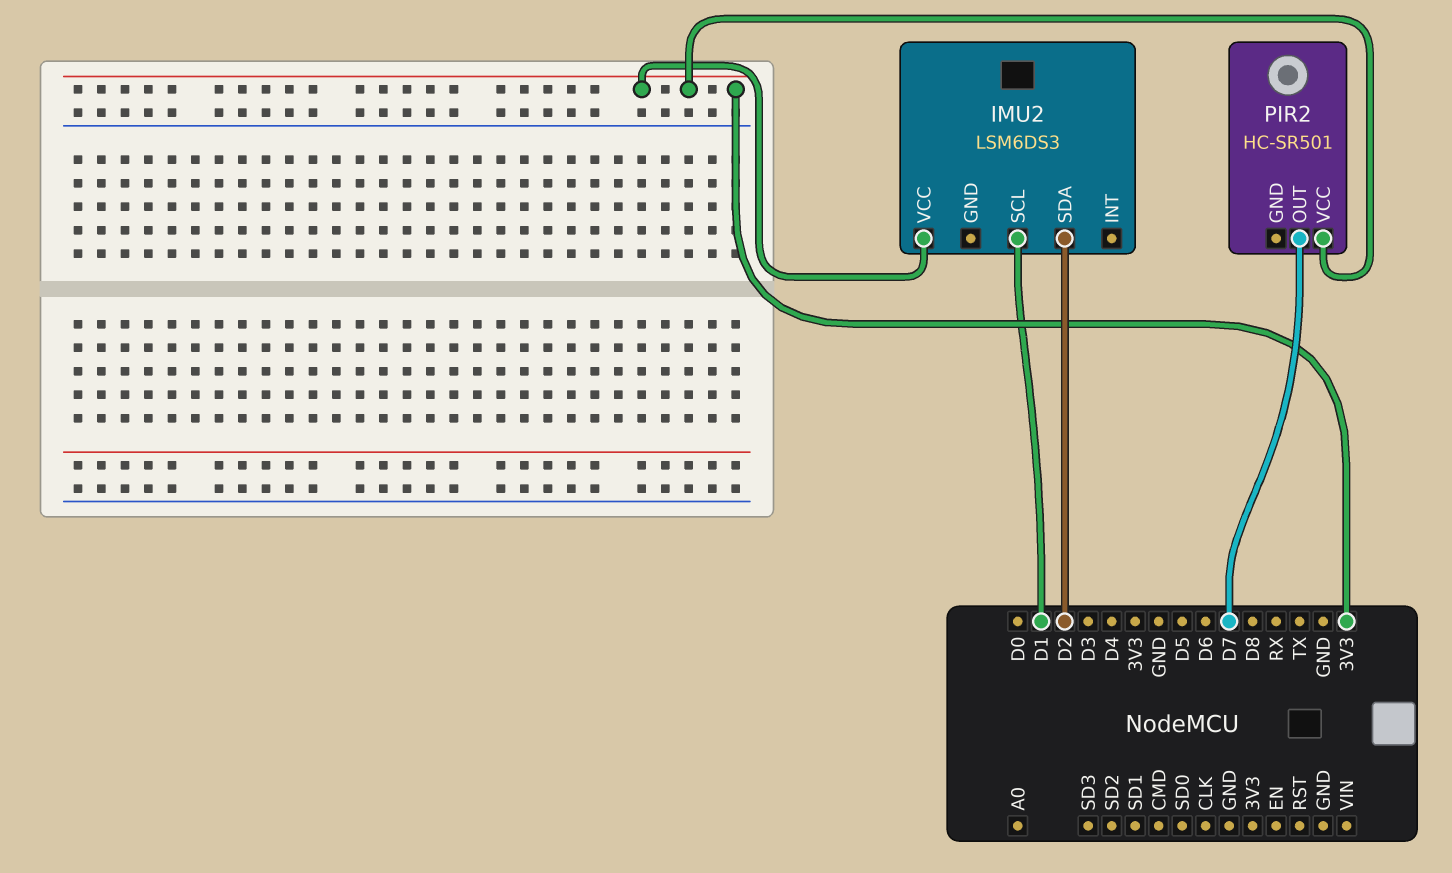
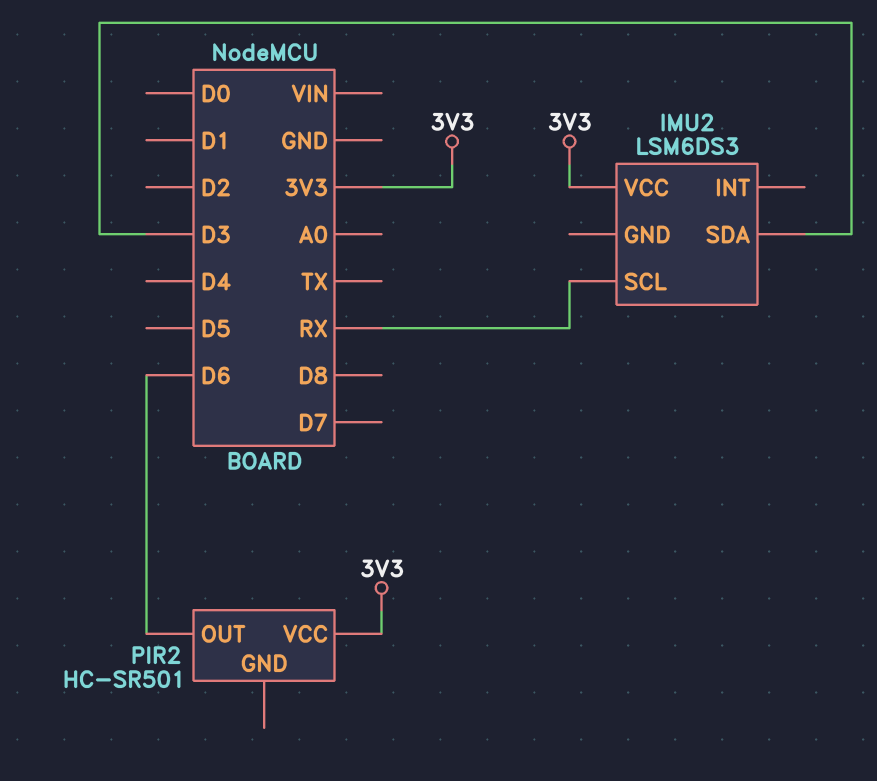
IMU2 pin SCL: D1 -> RX
IMU2 pin SDA: D2 -> D3
PIR2 pin OUT: D7 -> D6

